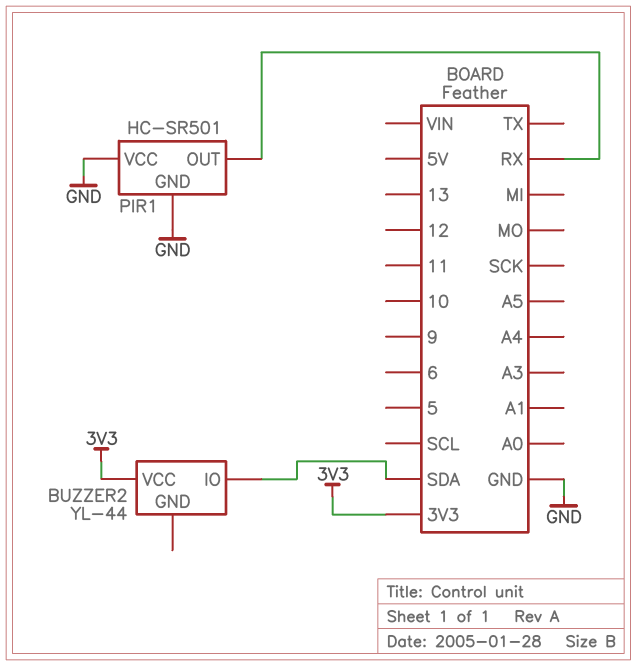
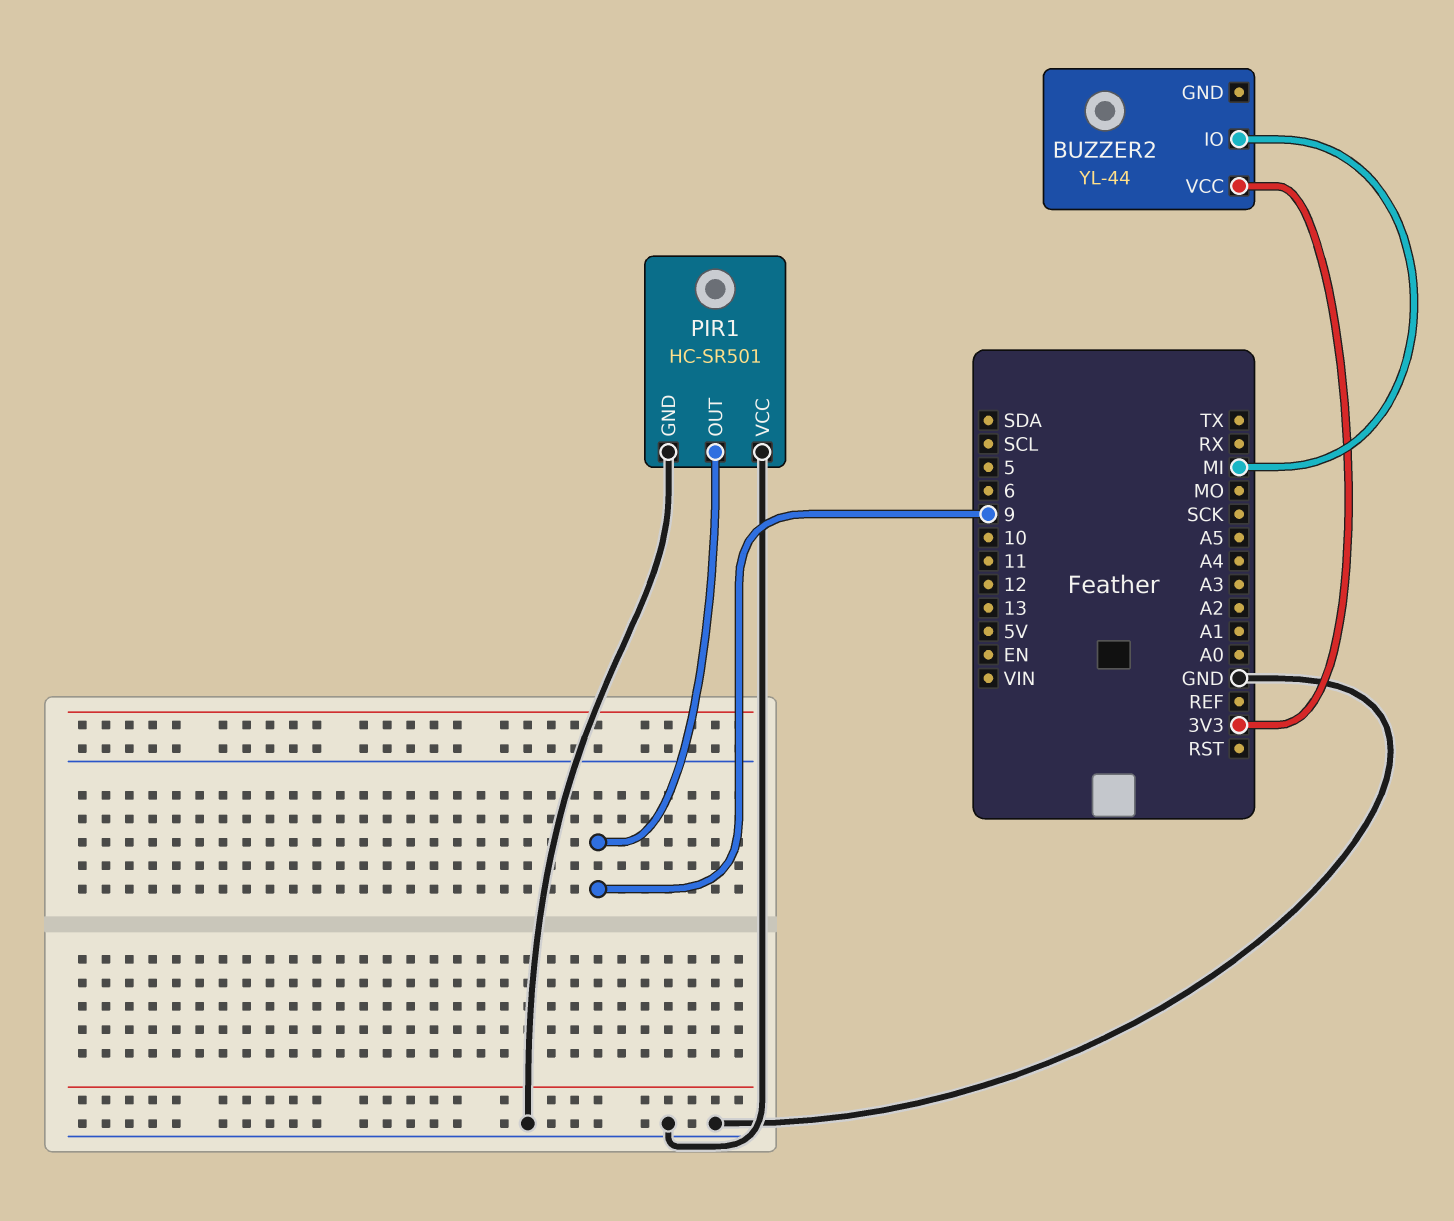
BUZZER2 pin IO: SDA -> MI
PIR1 pin OUT: RX -> 9

